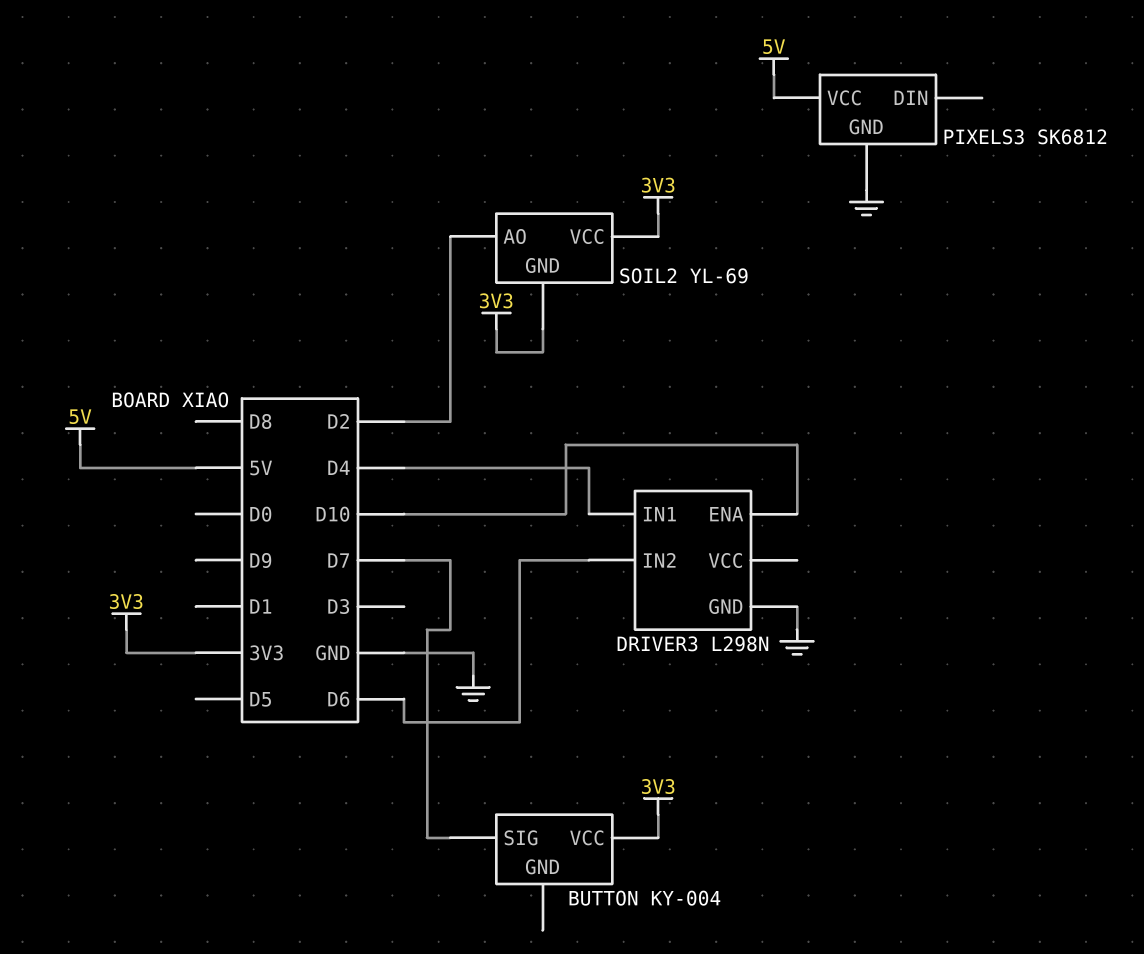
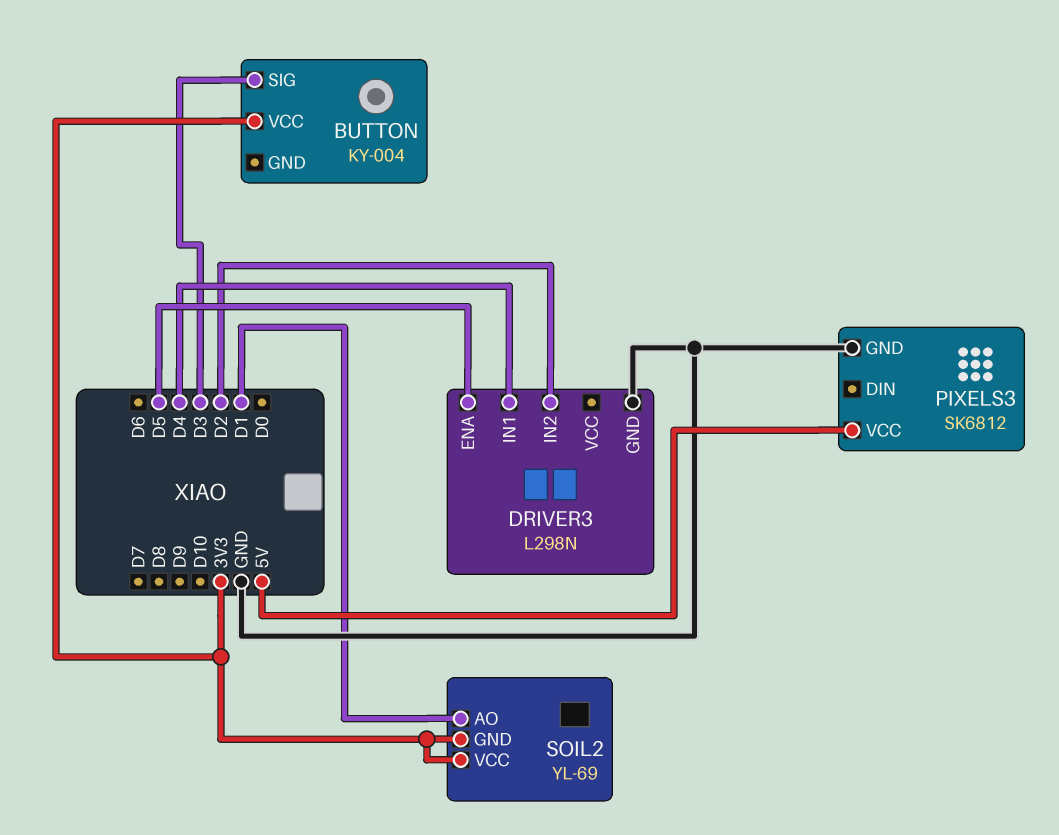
BUTTON pin SIG: D7 -> D3
DRIVER3 pin ENA: D10 -> D5
DRIVER3 pin IN2: D6 -> D2
SOIL2 pin AO: D2 -> D1

